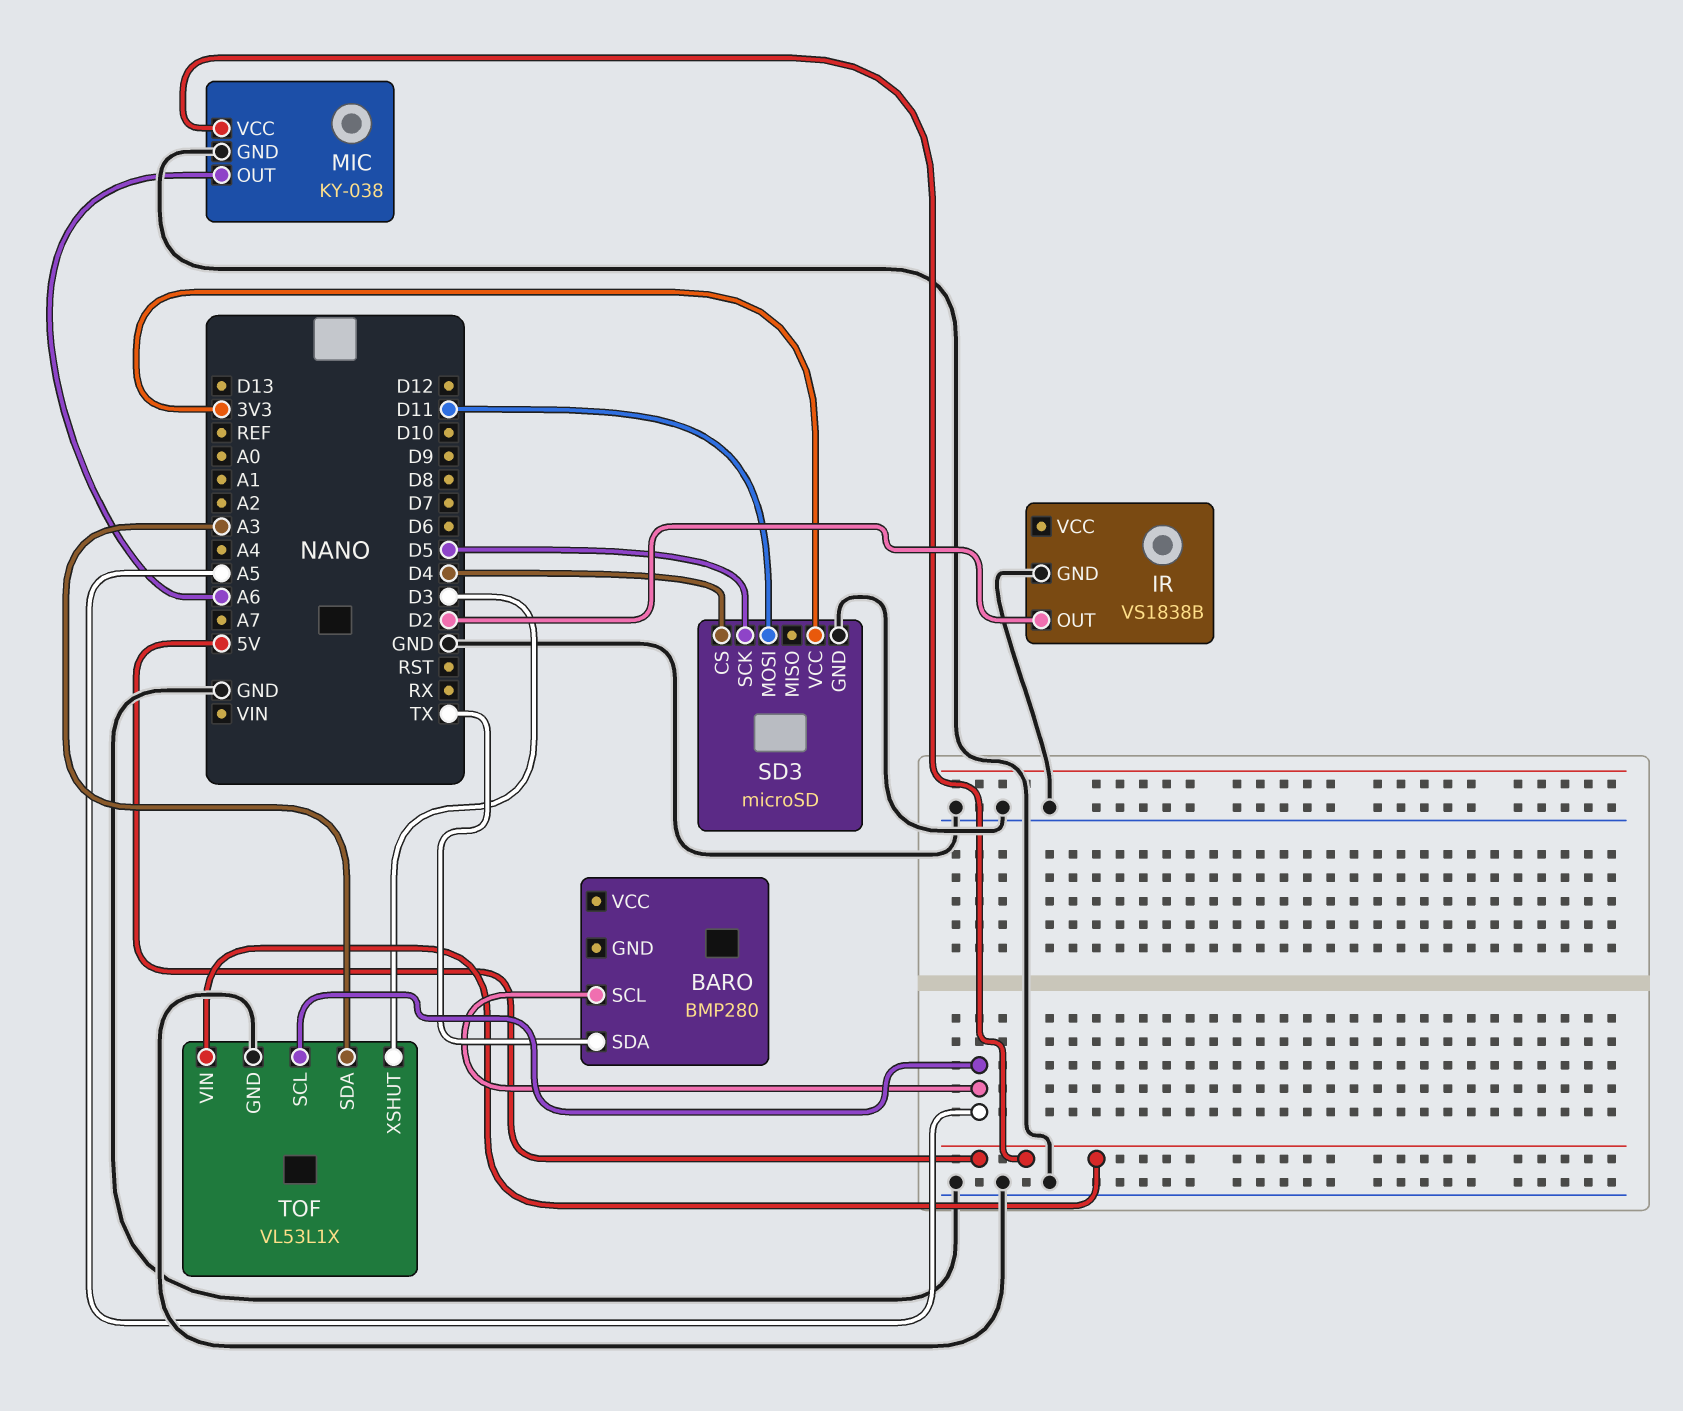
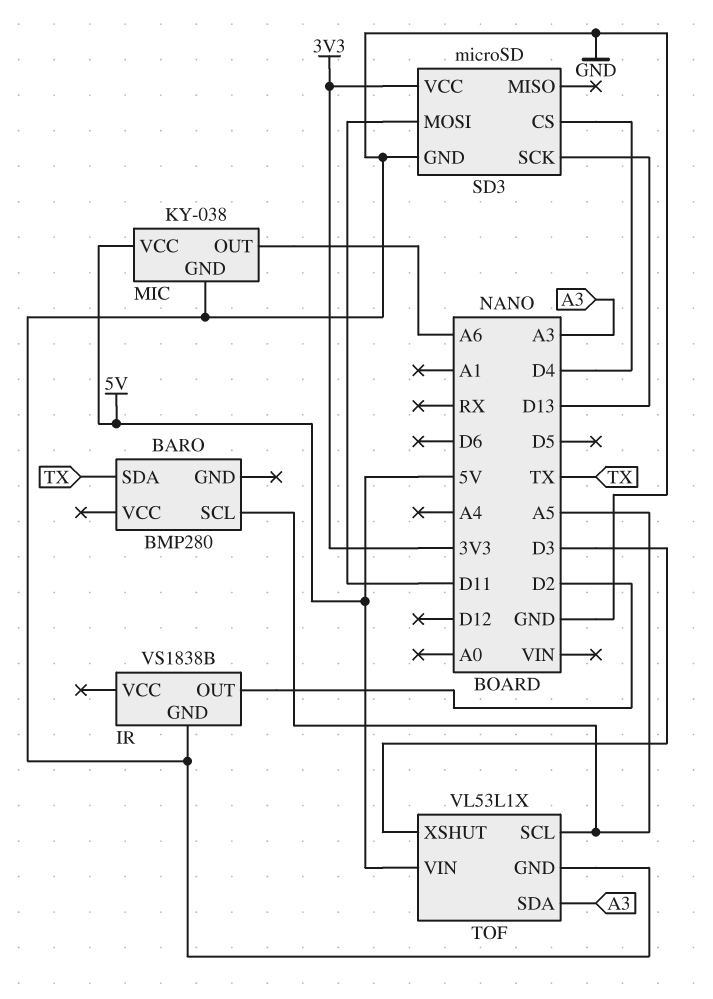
SD3 pin SCK: D5 -> D13

